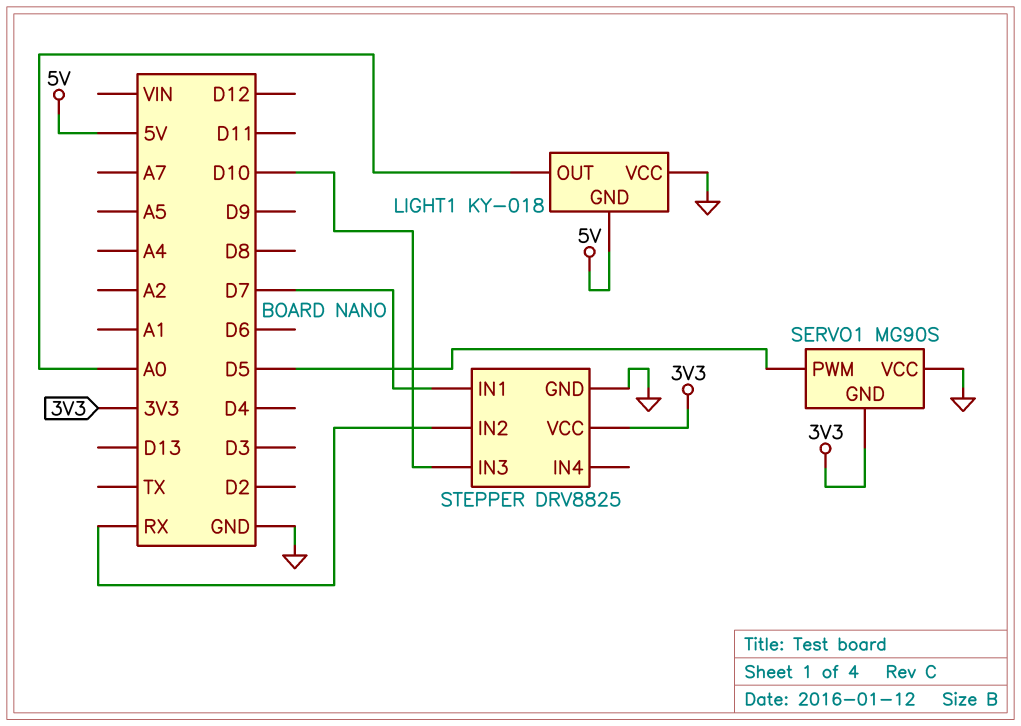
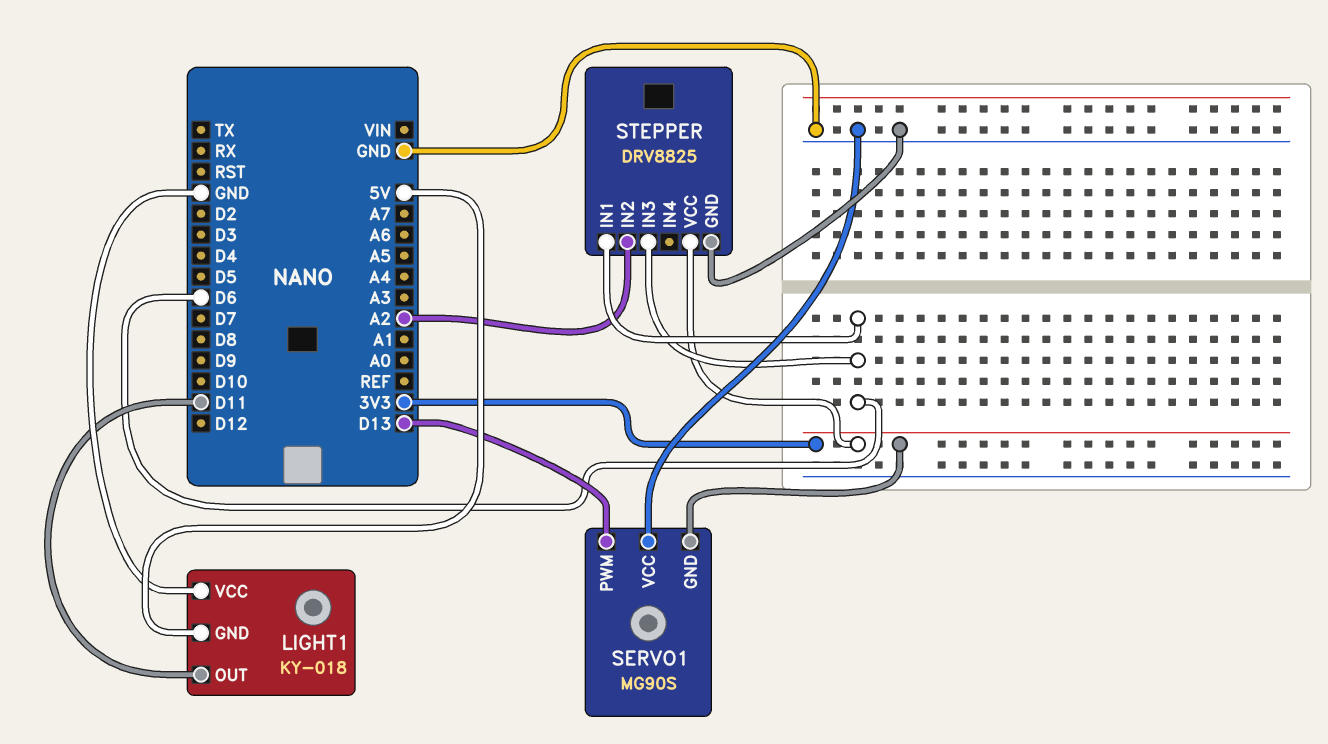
LIGHT1 pin OUT: A0 -> D11
SERVO1 pin PWM: D5 -> D13
STEPPER pin IN1: D7 -> D6
STEPPER pin IN2: RX -> A2
STEPPER pin IN3: D10 -> D6

